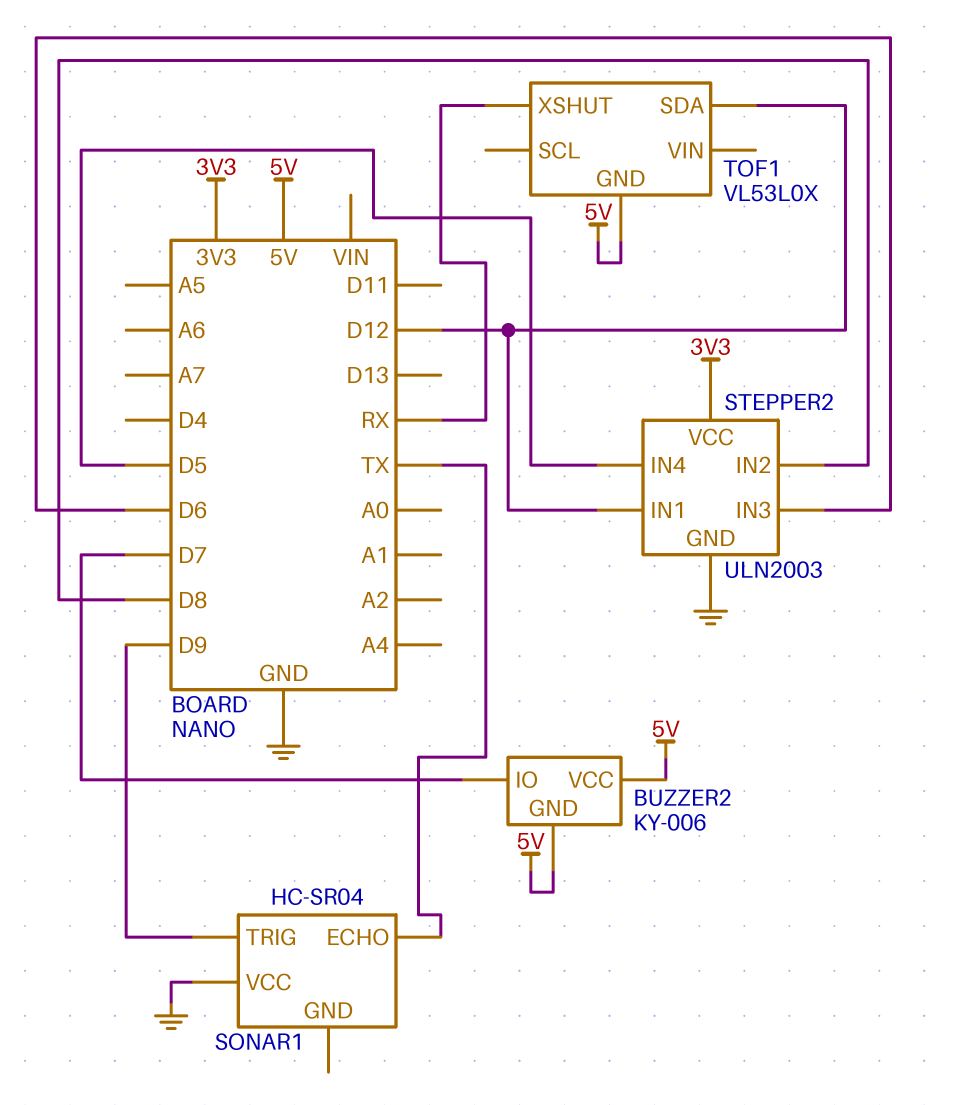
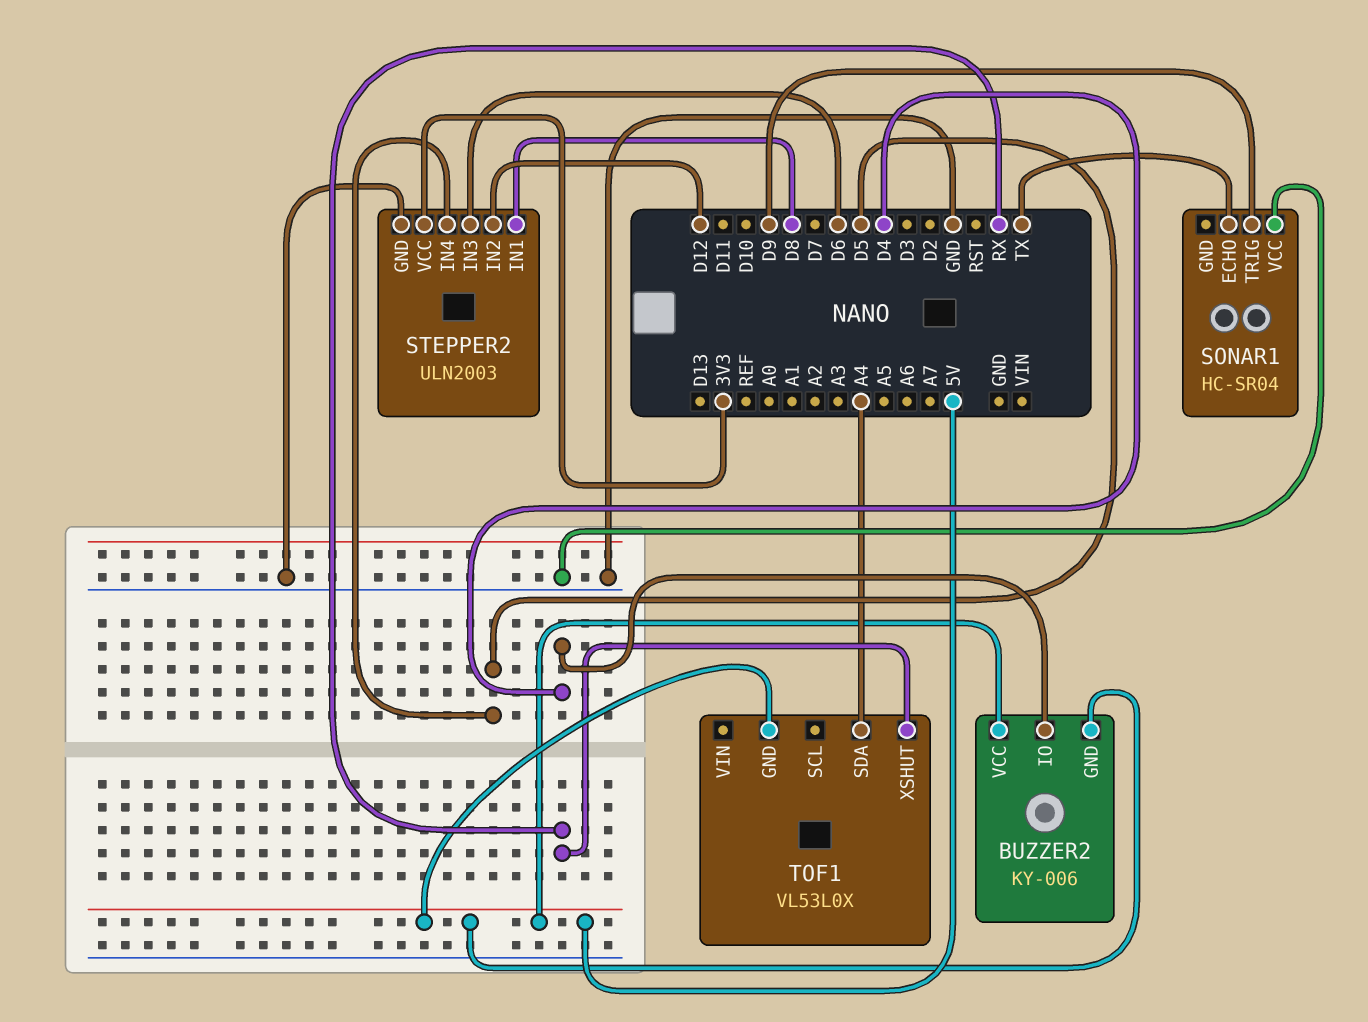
BUZZER2 pin IO: D7 -> D4
STEPPER2 pin IN1: D12 -> D8
STEPPER2 pin IN2: D8 -> D12
TOF1 pin SDA: D12 -> A4

